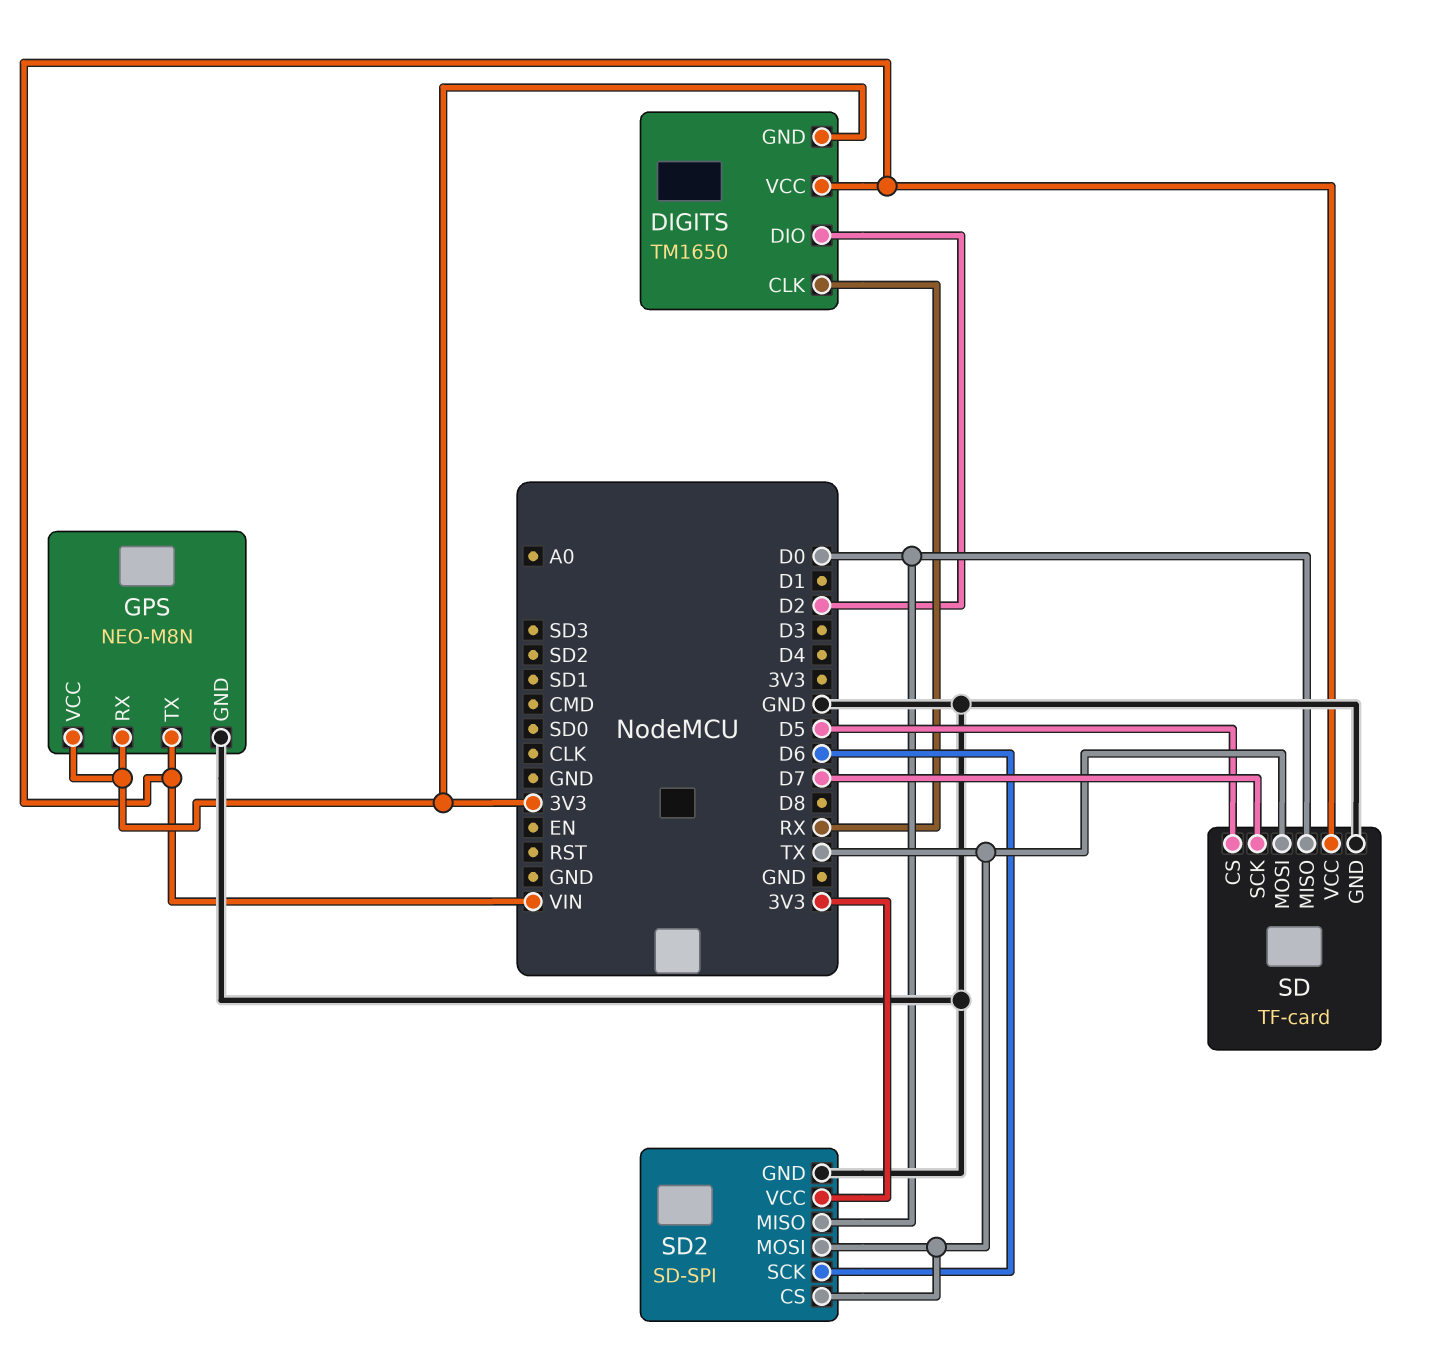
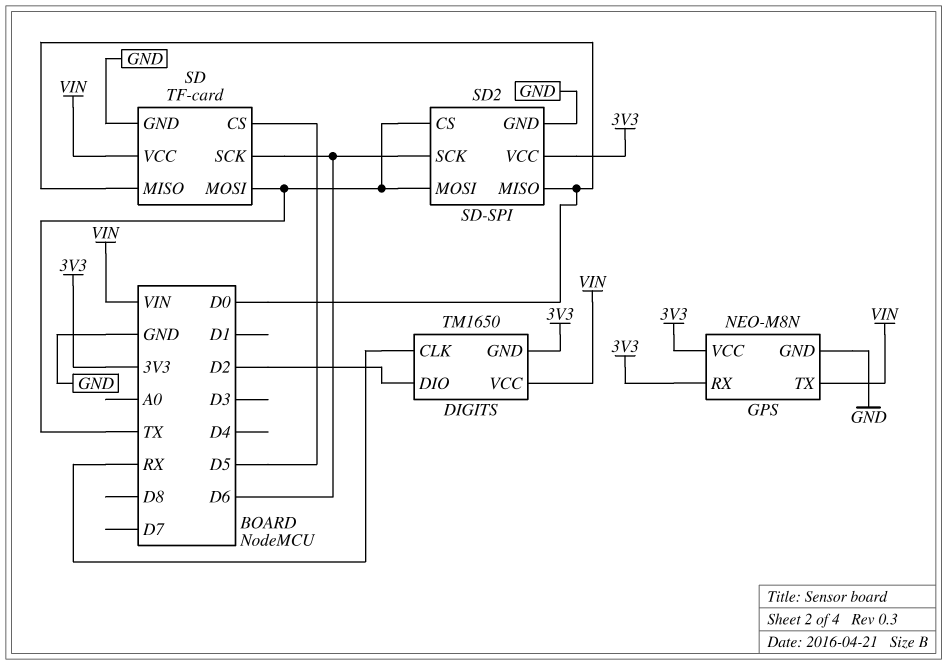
SD pin SCK: D7 -> D6

